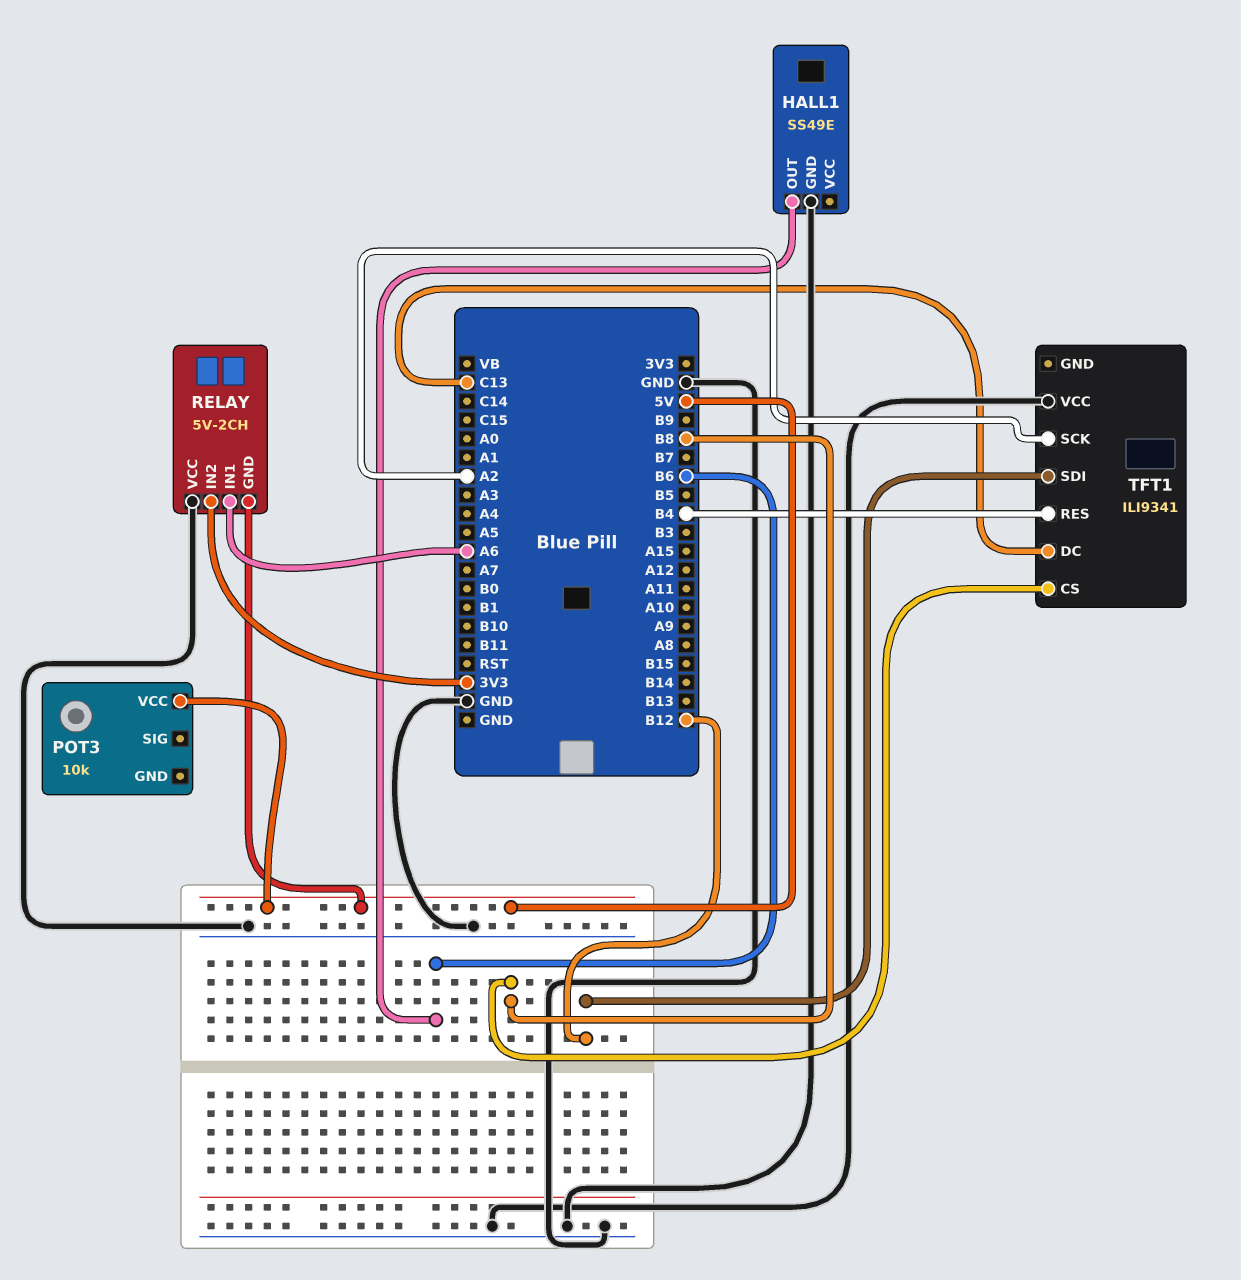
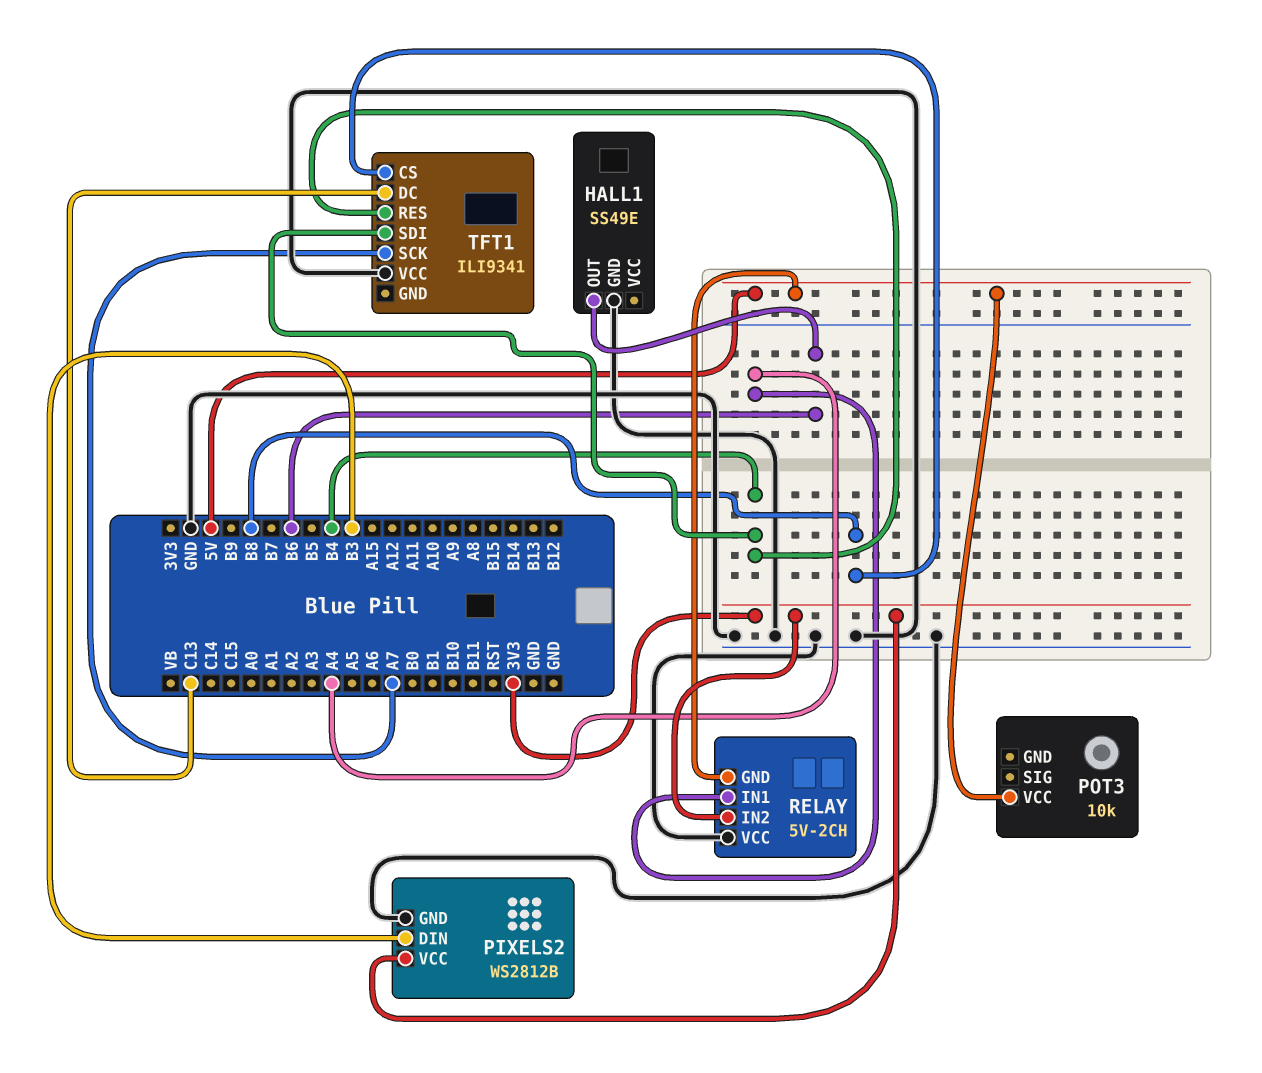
PIXELS2: none -> WS2812B
PIXELS2 pin DIN: none -> B3
PIXELS2 pin GND: none -> GND
PIXELS2 pin VCC: none -> 3V3
RELAY pin IN1: A6 -> A4
TFT1 pin SCK: A2 -> A7
TFT1 pin SDI: B12 -> B4

